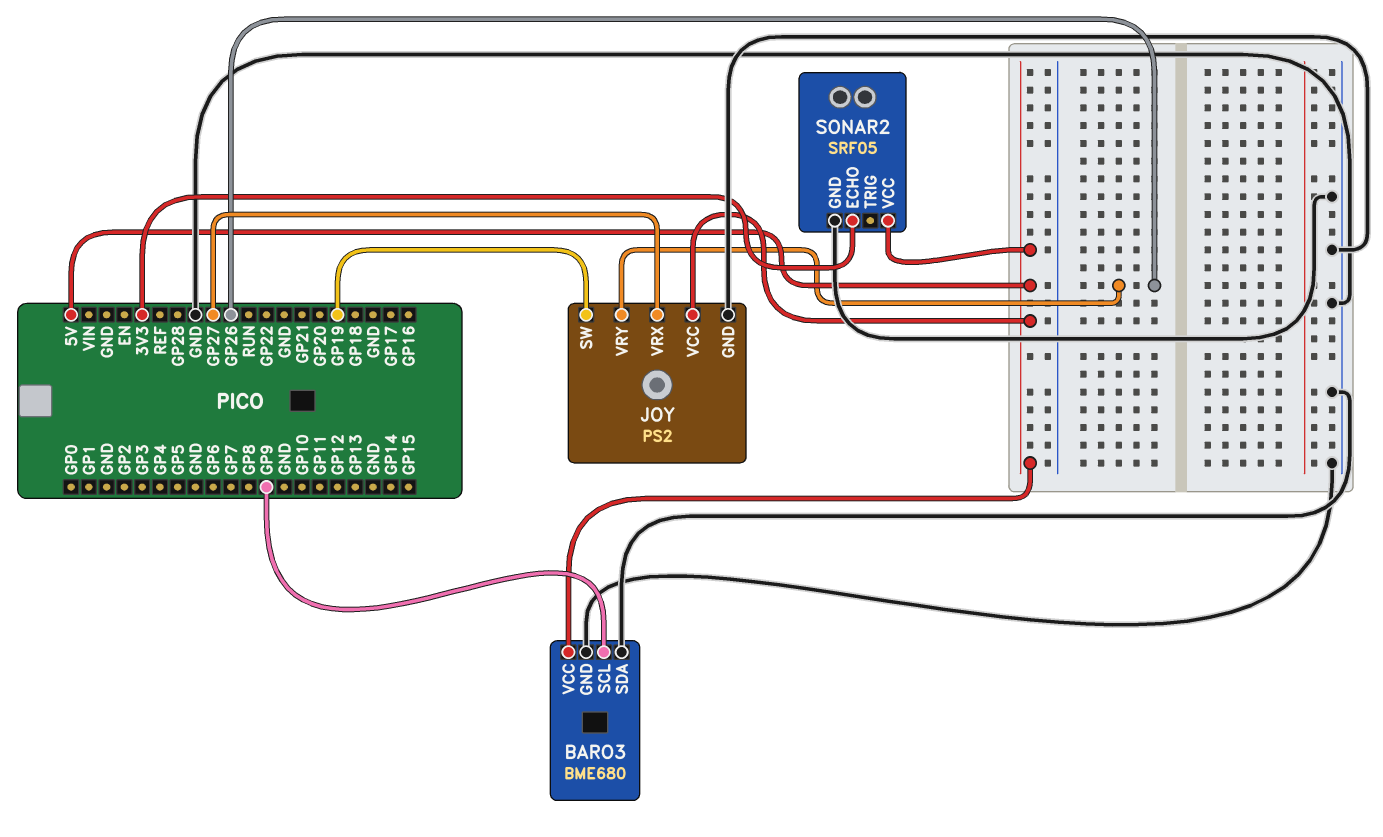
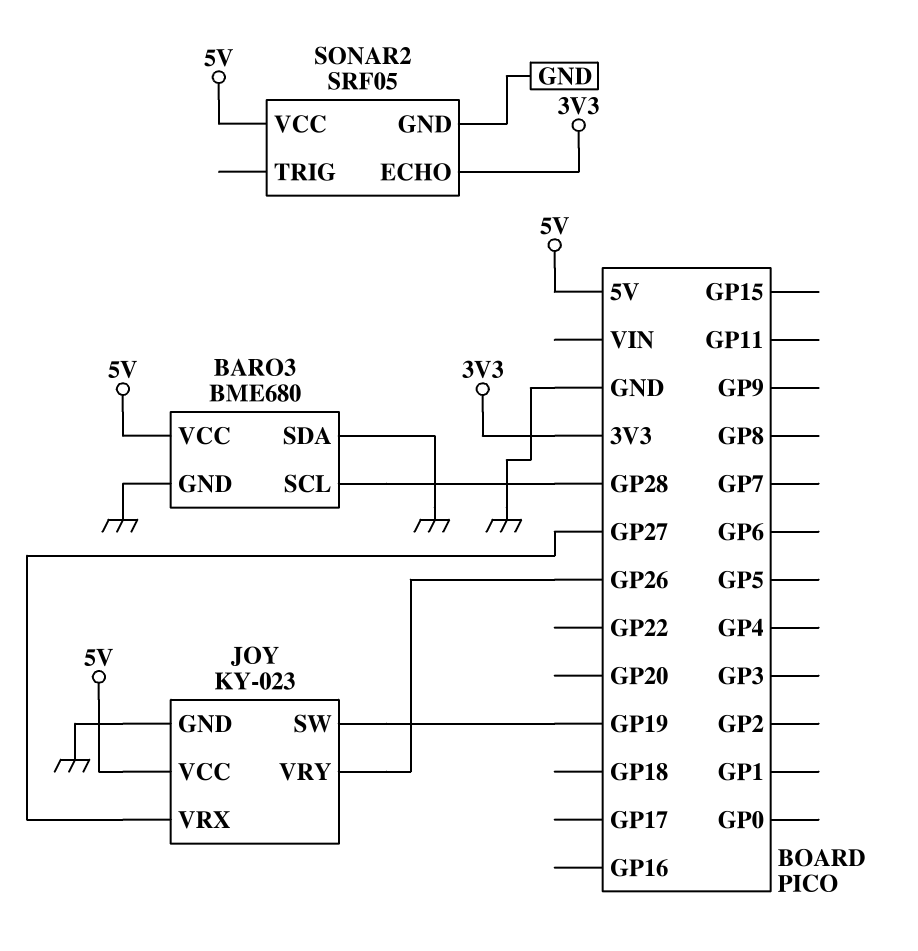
BARO3 pin SCL: GP9 -> GP28
JOY: PS2 -> KY-023

